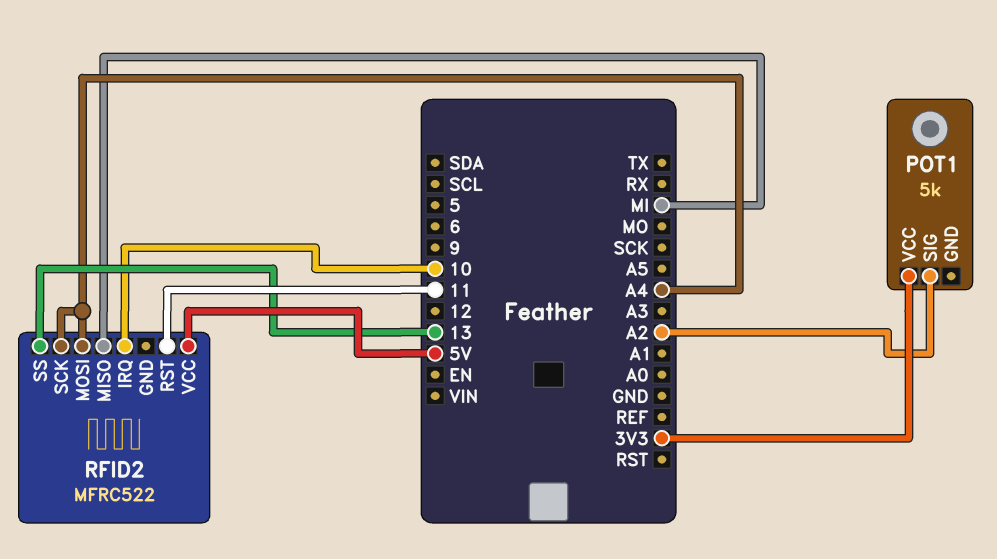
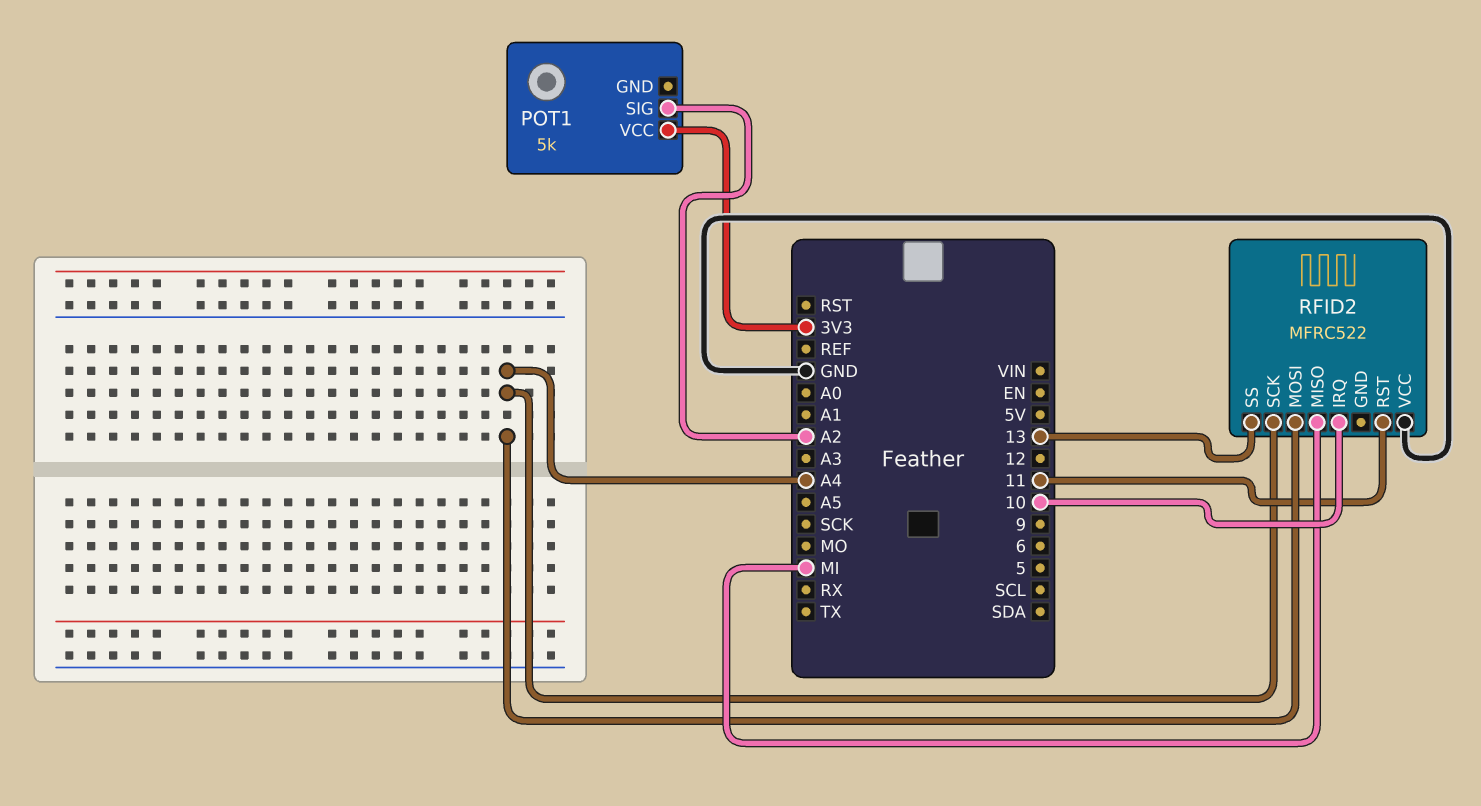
RFID2 pin VCC: 5V -> GND

